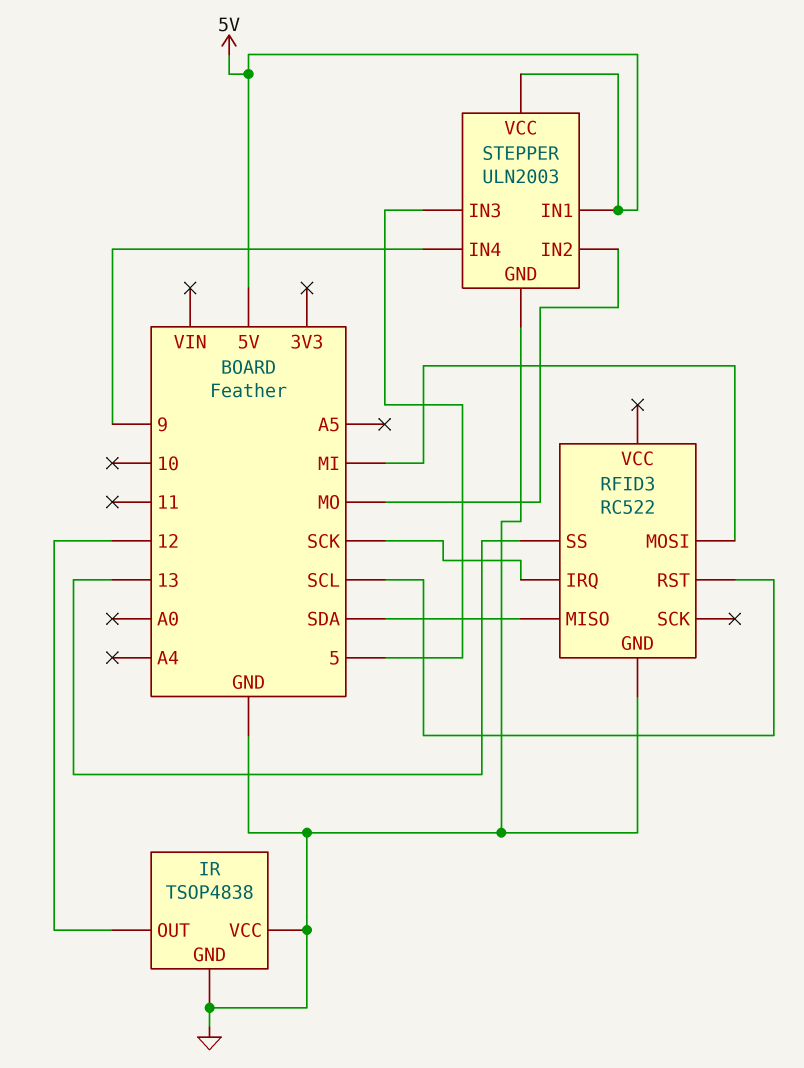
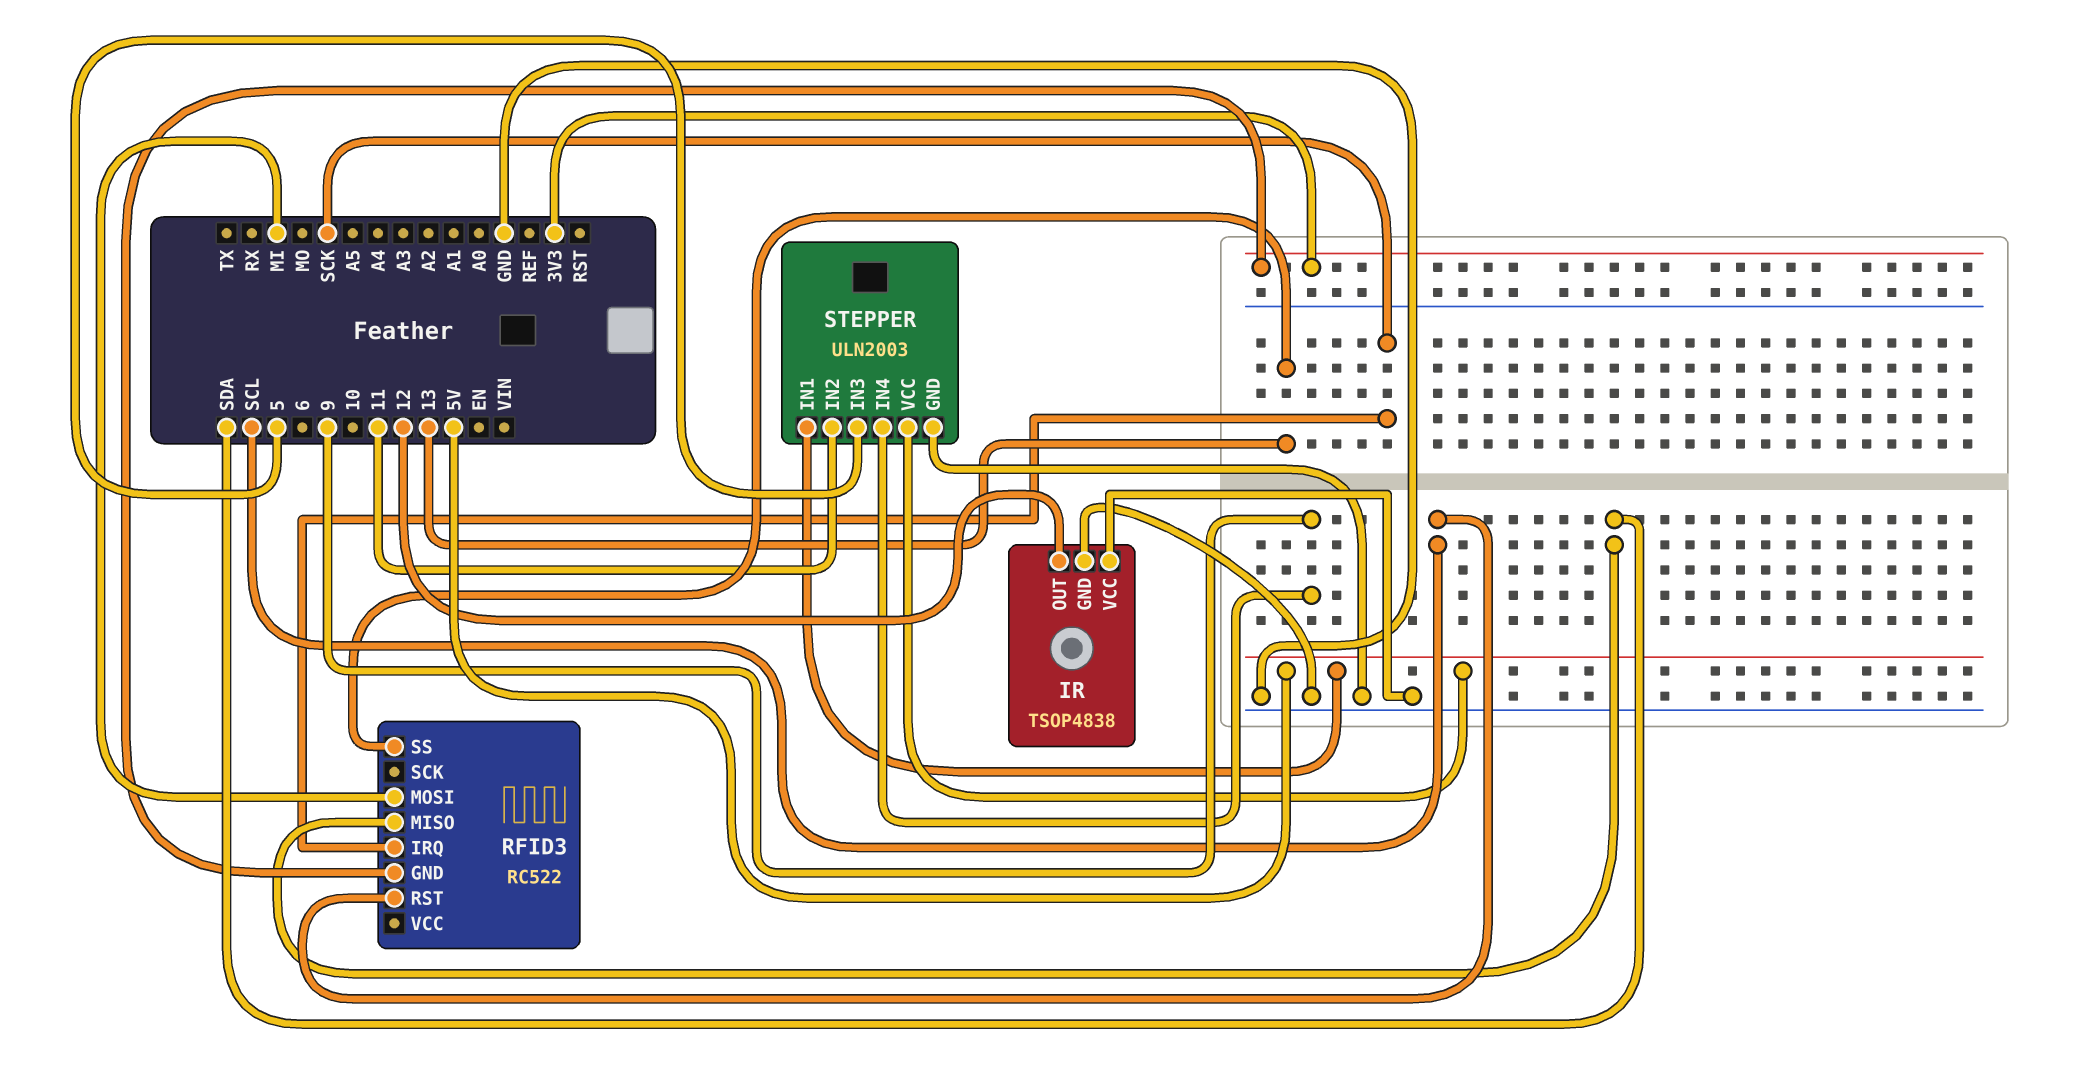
RFID3 pin GND: GND -> 3V3
STEPPER pin IN2: MO -> 11

